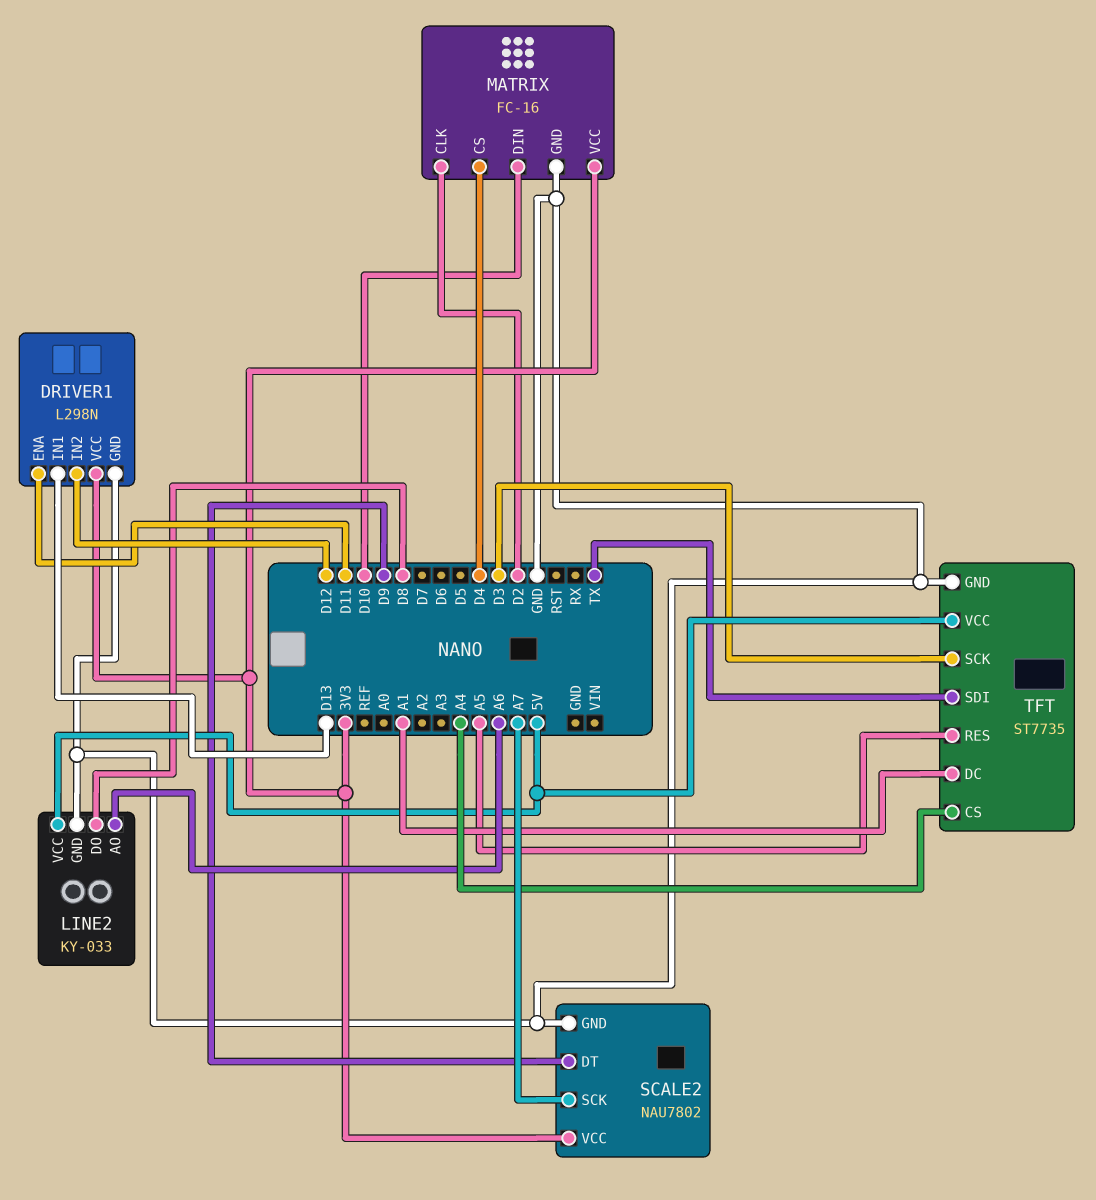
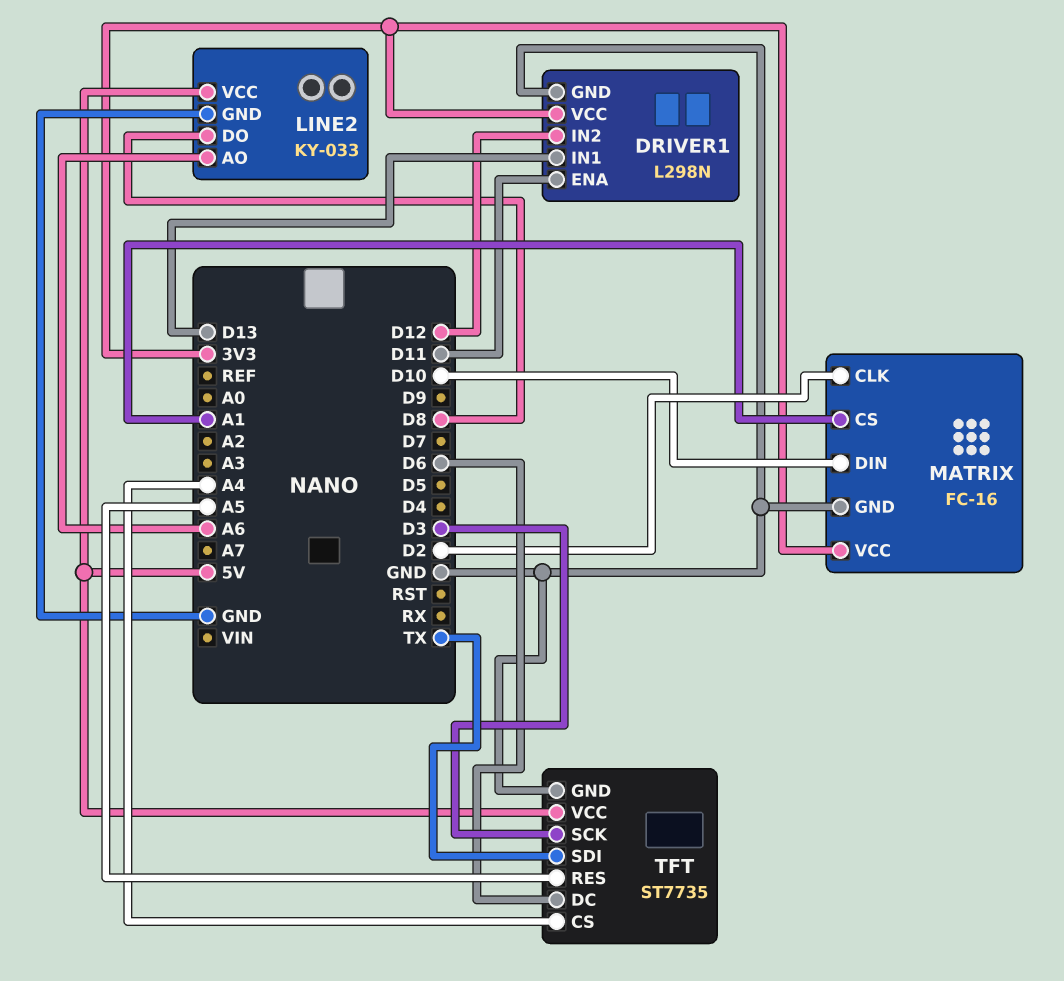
MATRIX pin CS: D4 -> A1
SCALE2: NAU7802 -> none
SCALE2 pin DT: D9 -> none
SCALE2 pin GND: GND -> none
SCALE2 pin SCK: A7 -> none
SCALE2 pin VCC: 3V3 -> none
TFT pin DC: A1 -> D6

